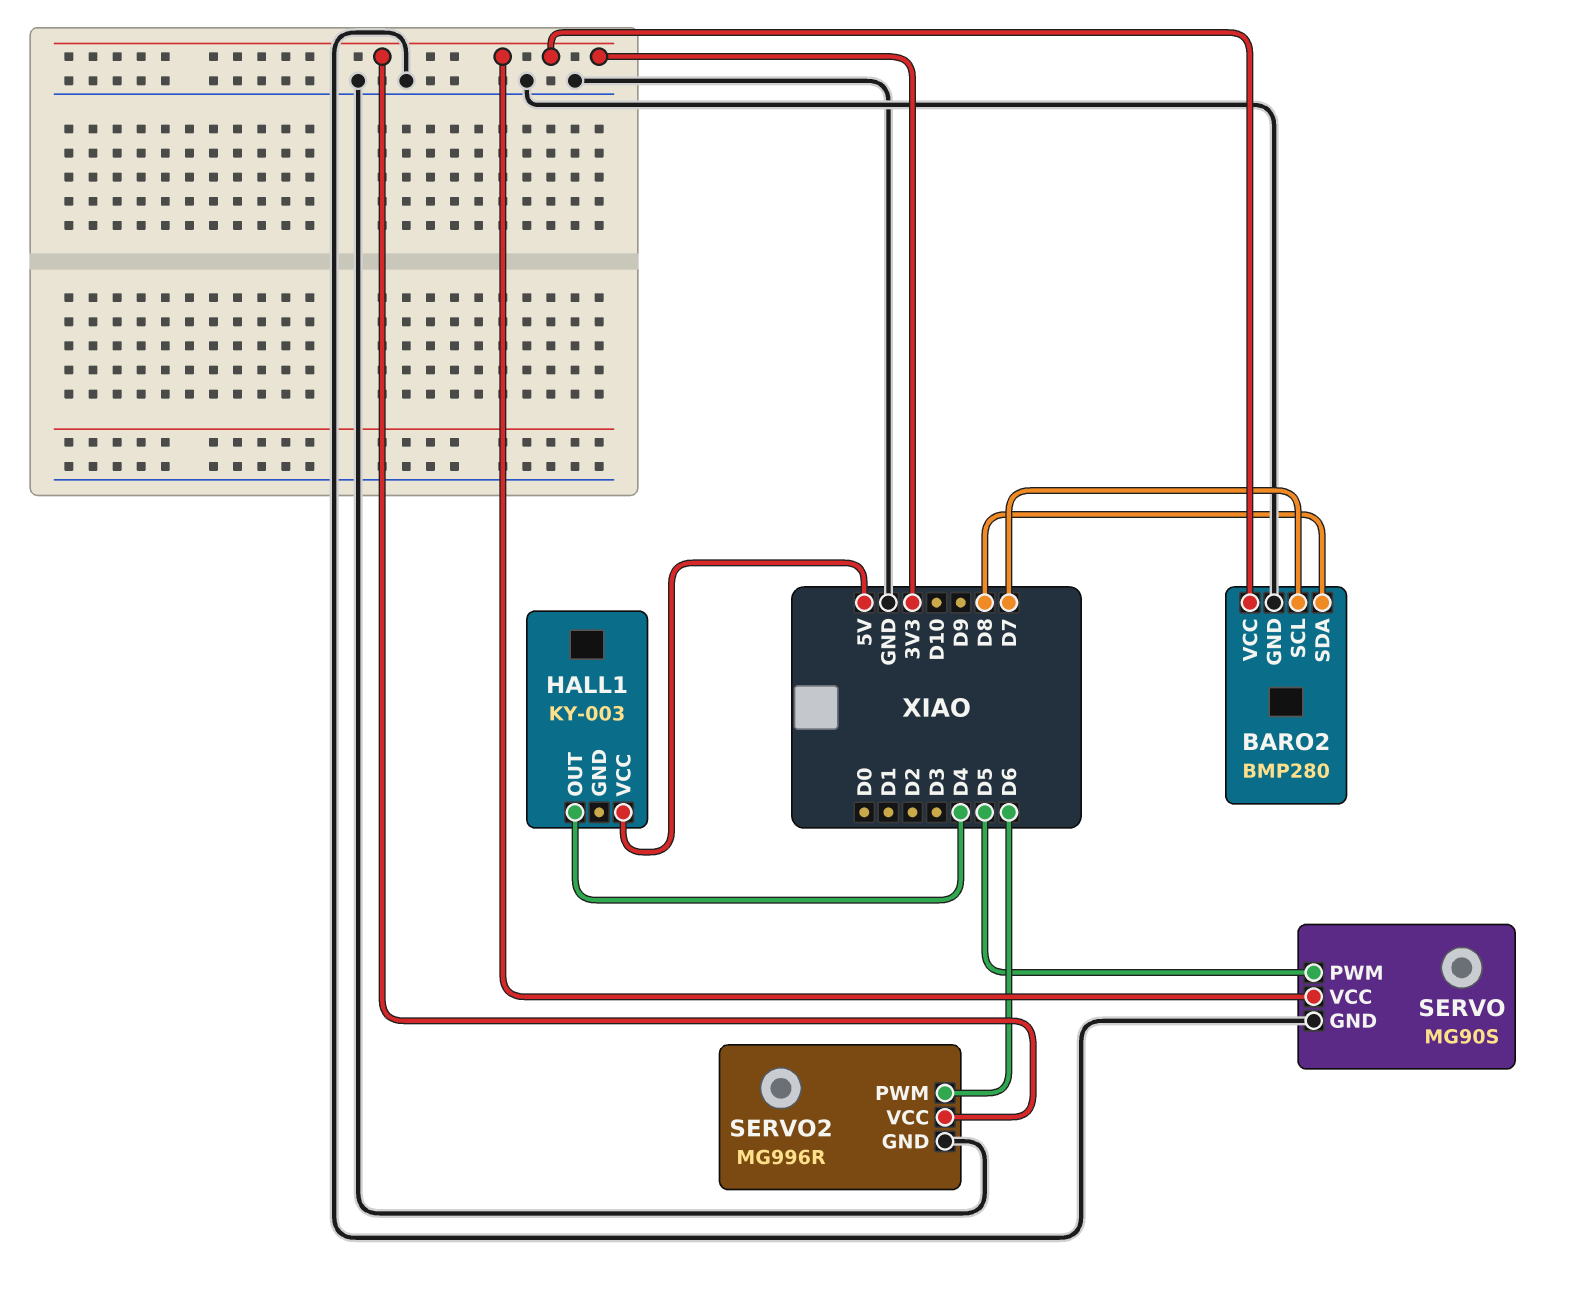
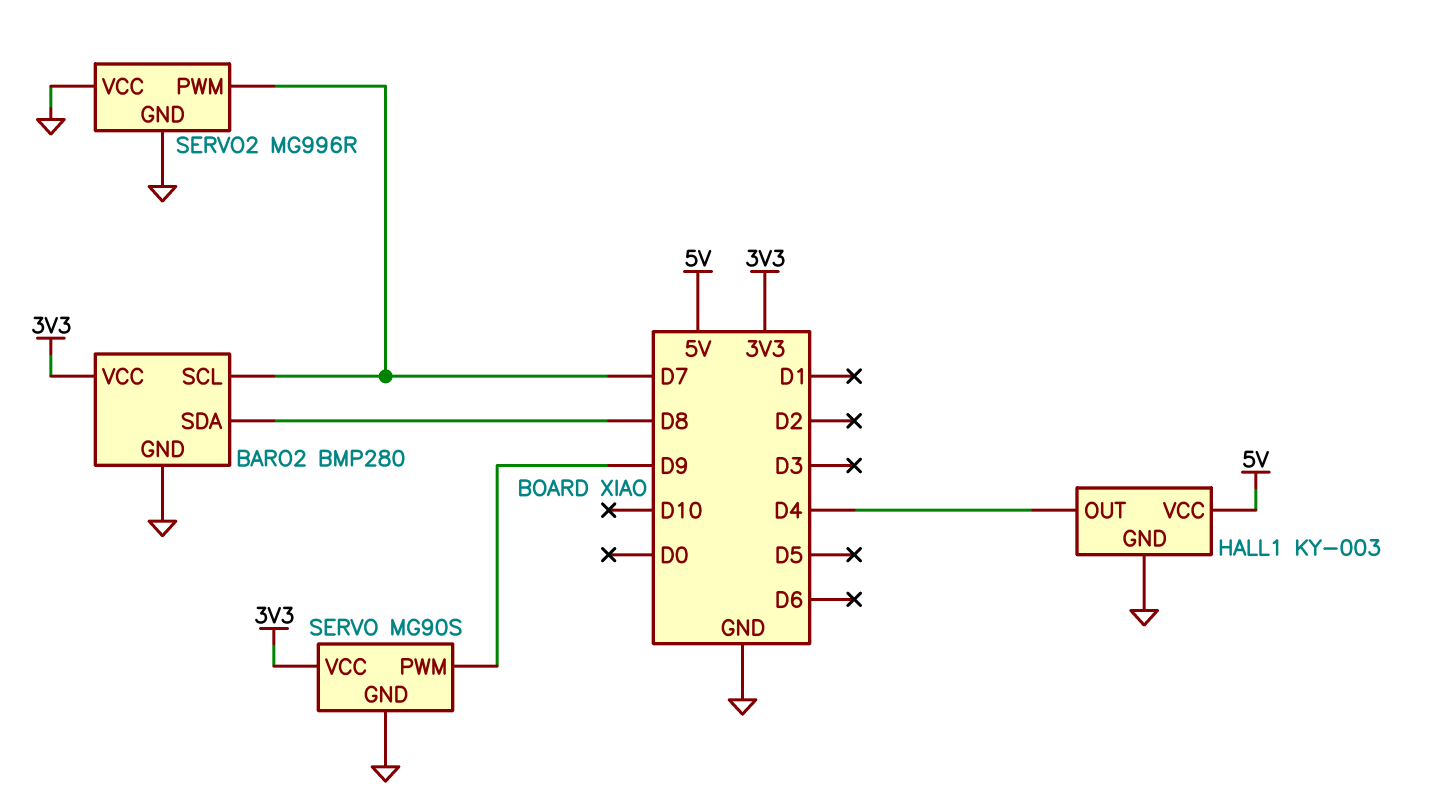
HALL1 pin GND: none -> GND
SERVO pin PWM: D5 -> D9
SERVO2 pin PWM: D6 -> D7
SERVO2 pin VCC: 3V3 -> GND

